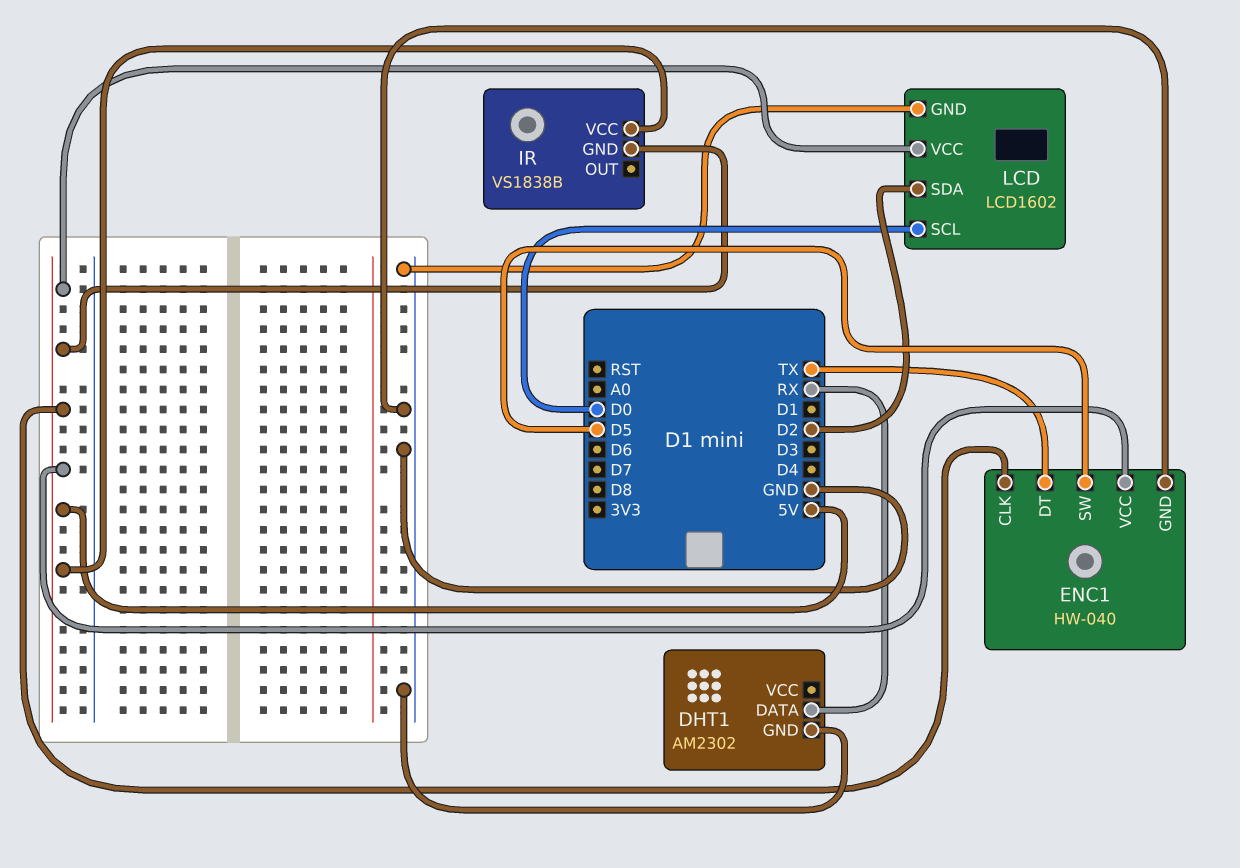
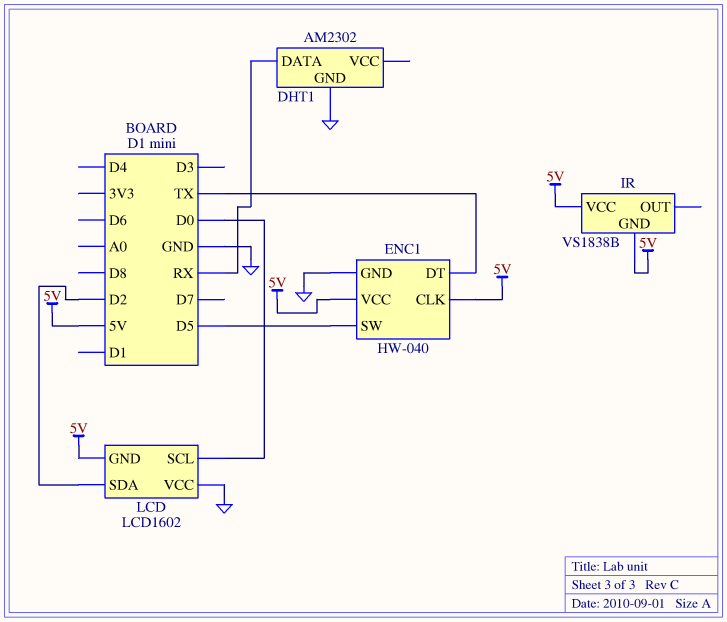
LCD pin GND: GND -> 5V
LCD pin VCC: 5V -> GND

